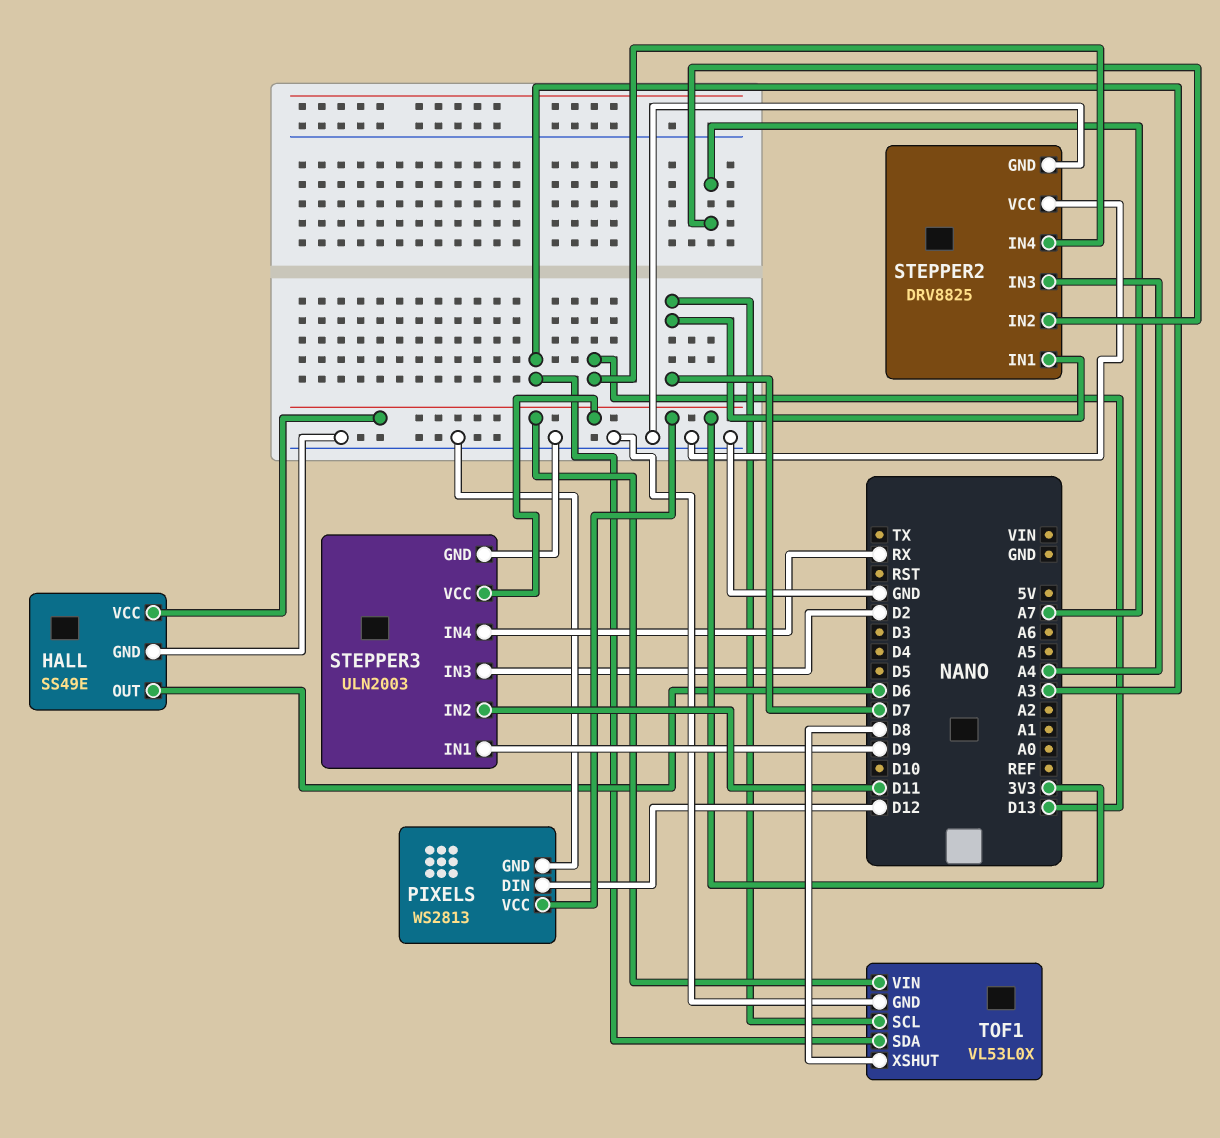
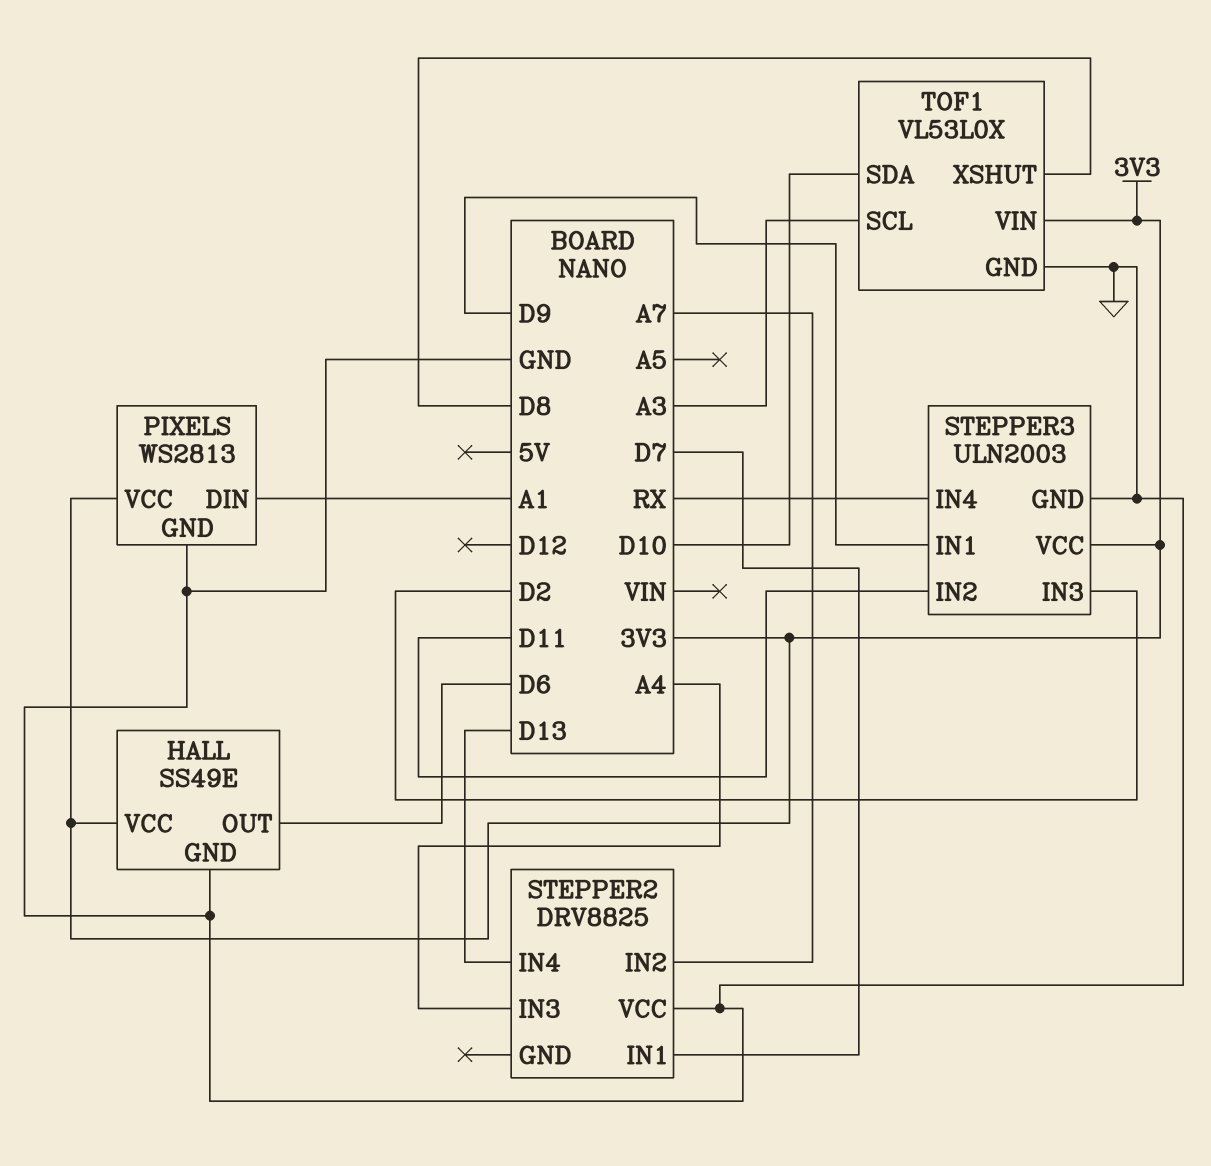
PIXELS pin DIN: D12 -> A1
STEPPER2 pin GND: GND -> none
TOF1 pin SCL: D7 -> A3
TOF1 pin SDA: A3 -> D10

